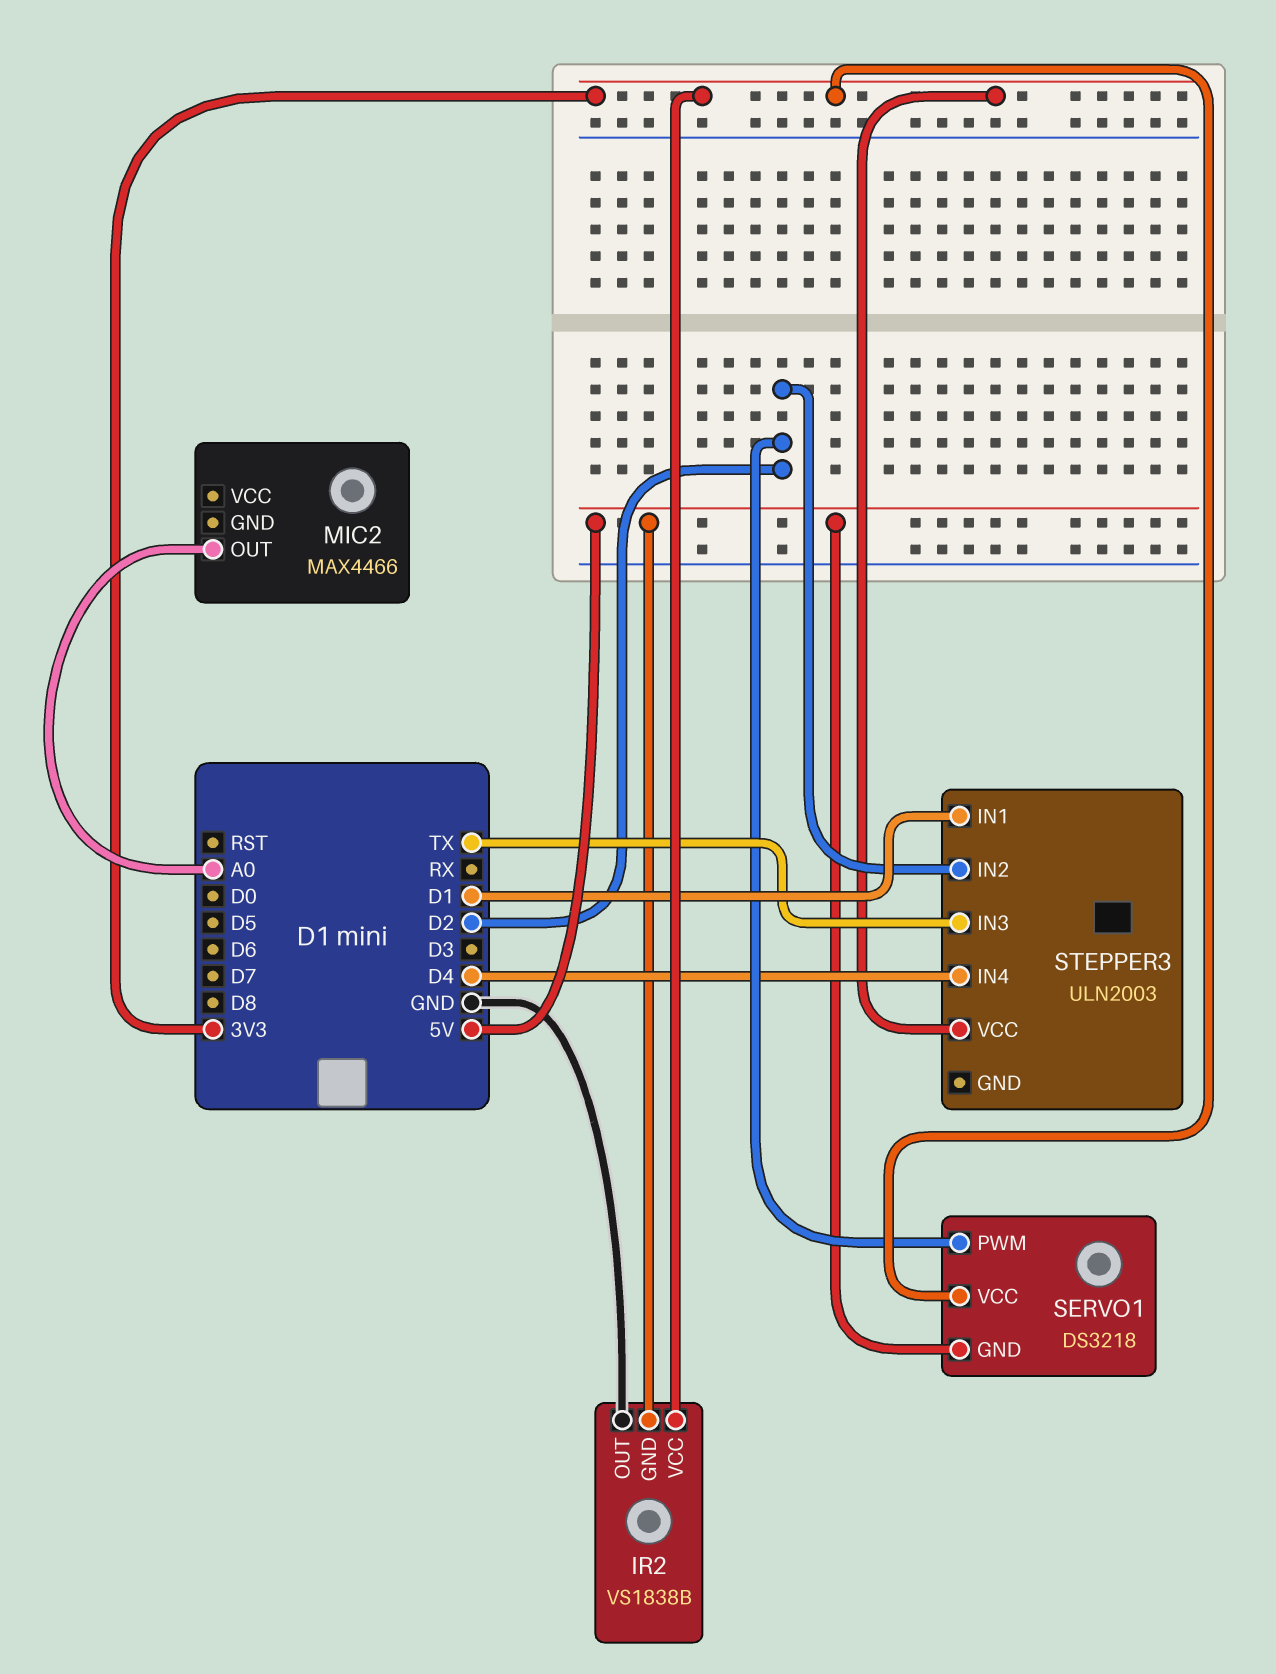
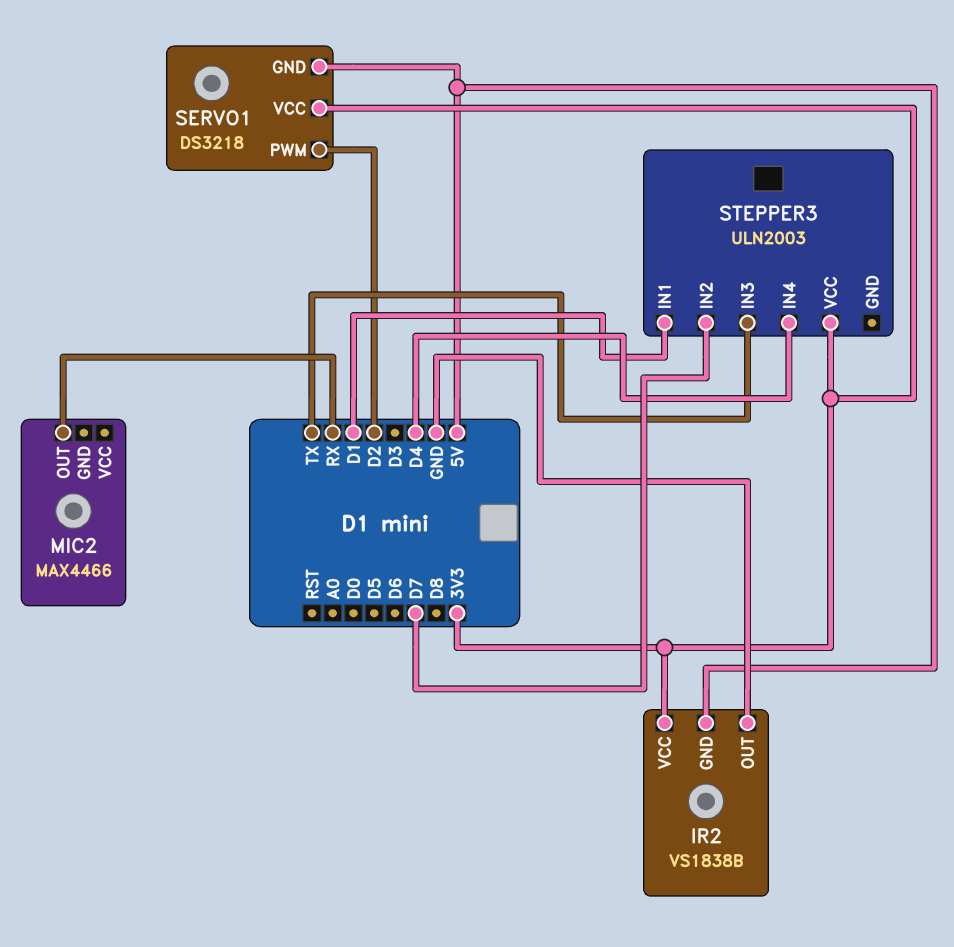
MIC2 pin OUT: A0 -> RX
STEPPER3 pin IN2: D2 -> D7

